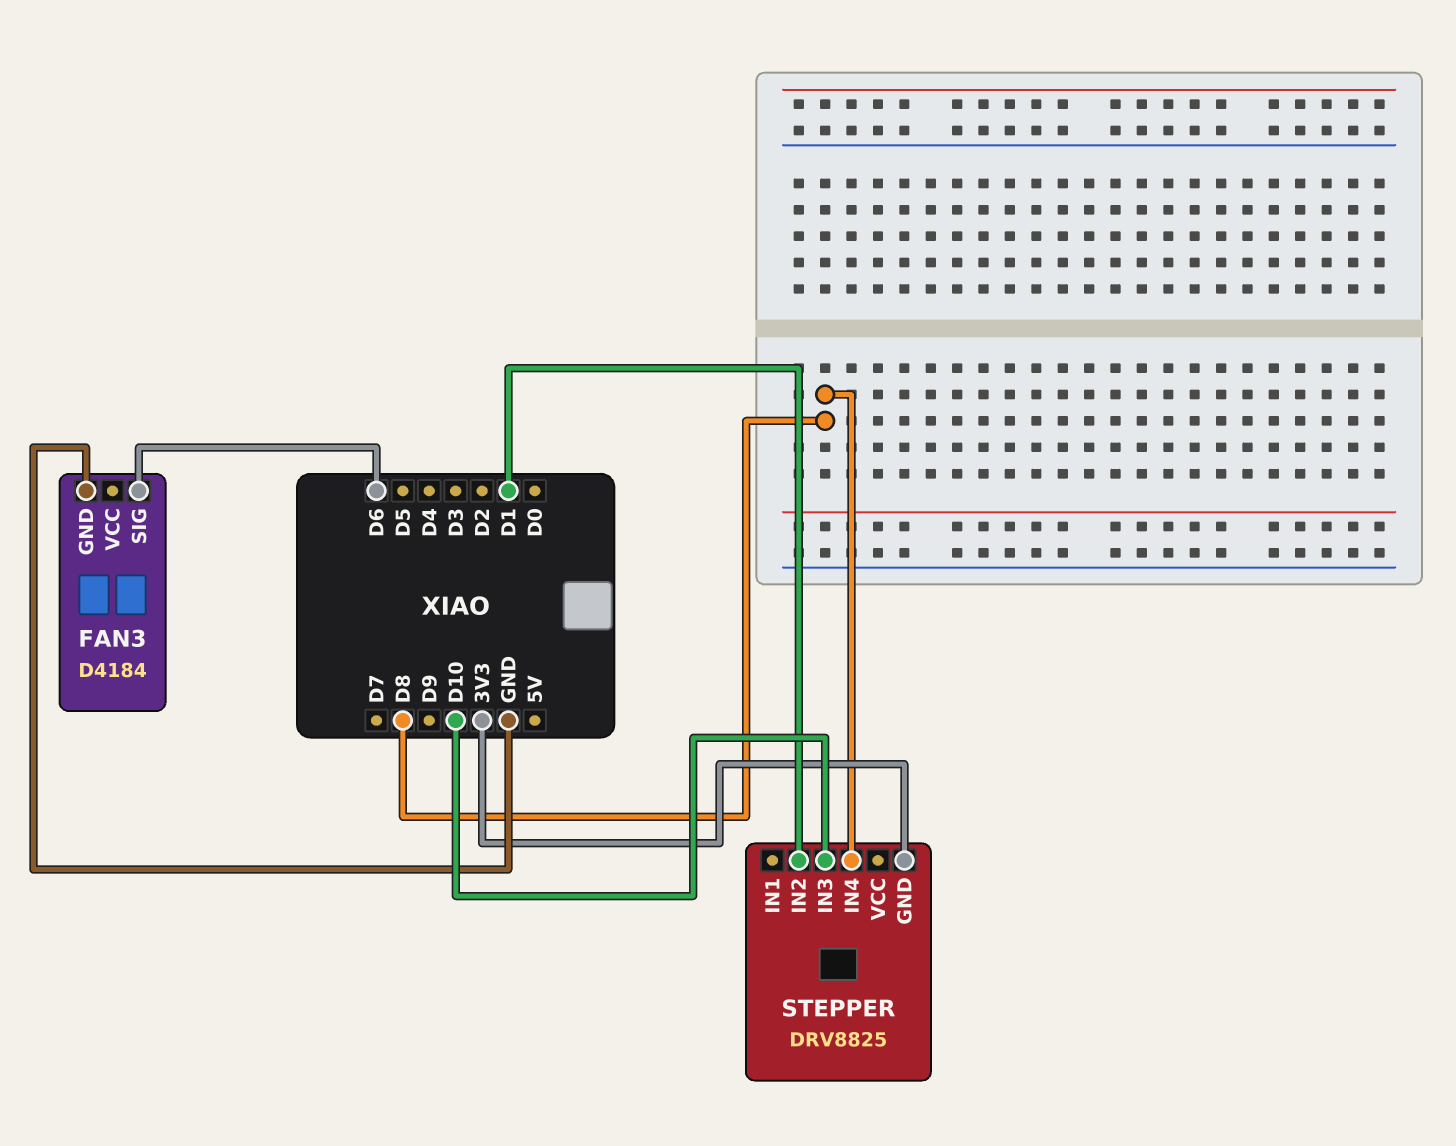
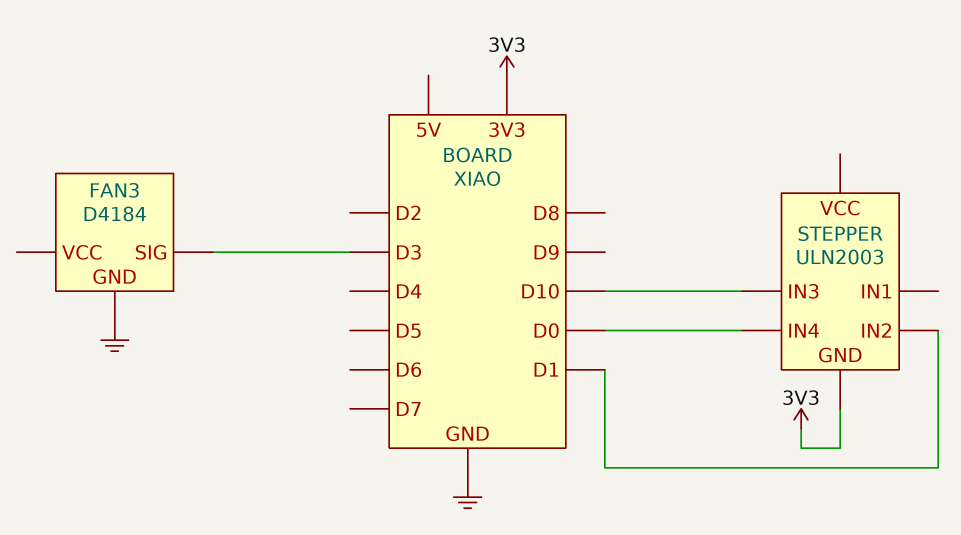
FAN3 pin SIG: D6 -> D3
STEPPER: DRV8825 -> ULN2003
STEPPER pin IN4: D8 -> D0

